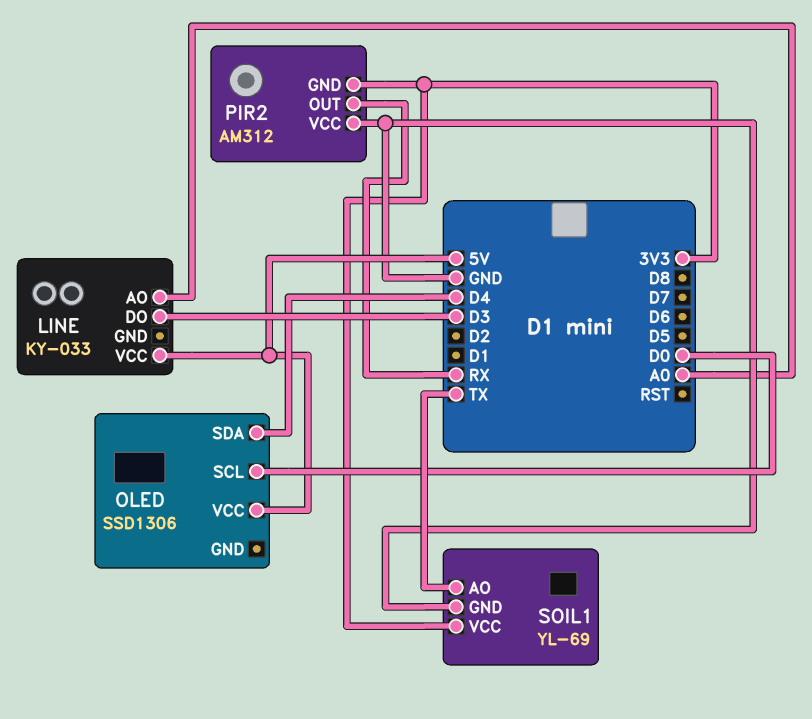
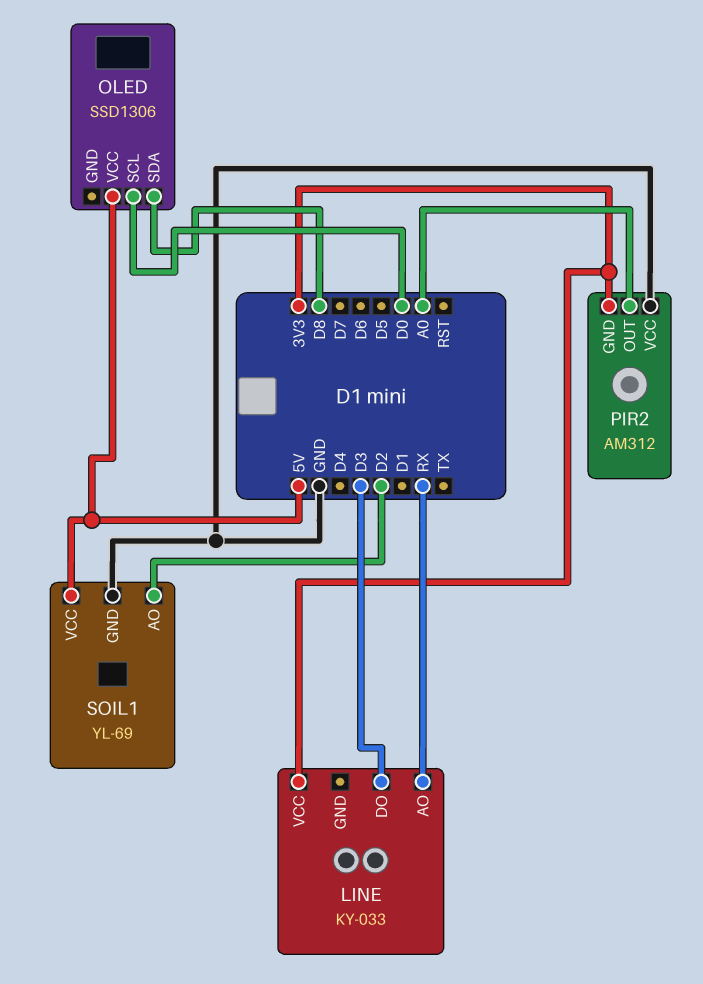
LINE pin AO: A0 -> RX
LINE pin VCC: 5V -> 3V3
OLED pin SDA: D4 -> D8
PIR2 pin OUT: RX -> A0
SOIL1 pin AO: TX -> D2
SOIL1 pin VCC: 3V3 -> 5V

